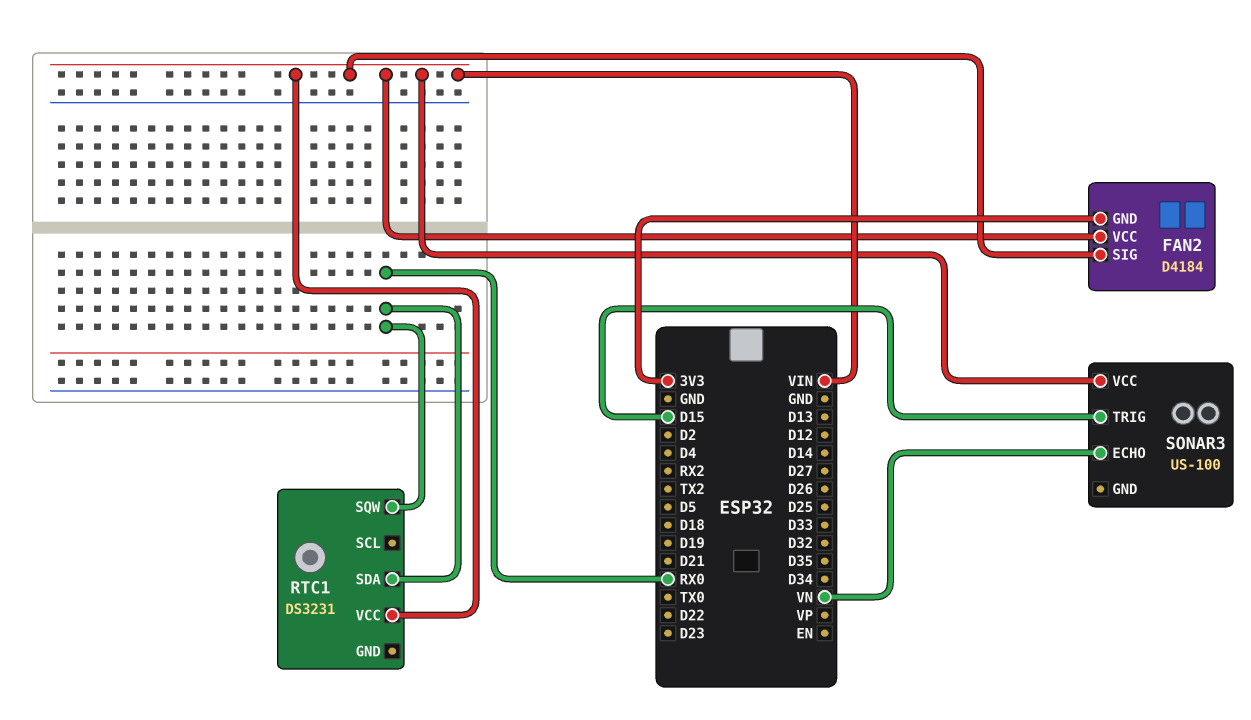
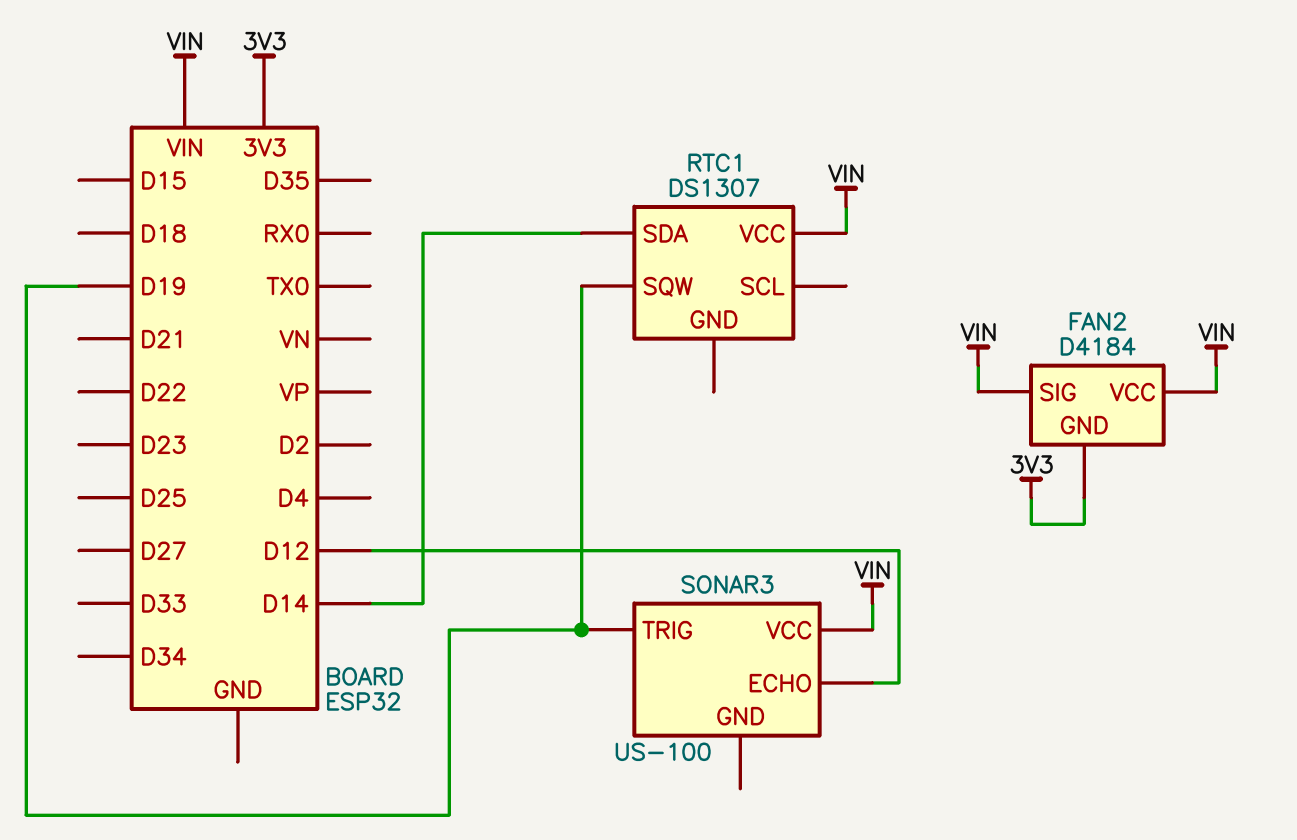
RTC1: DS3231 -> DS1307
RTC1 pin SDA: RX0 -> D14
RTC1 pin SQW: RX0 -> D19
SONAR3 pin ECHO: VN -> D12
SONAR3 pin TRIG: D15 -> D19

